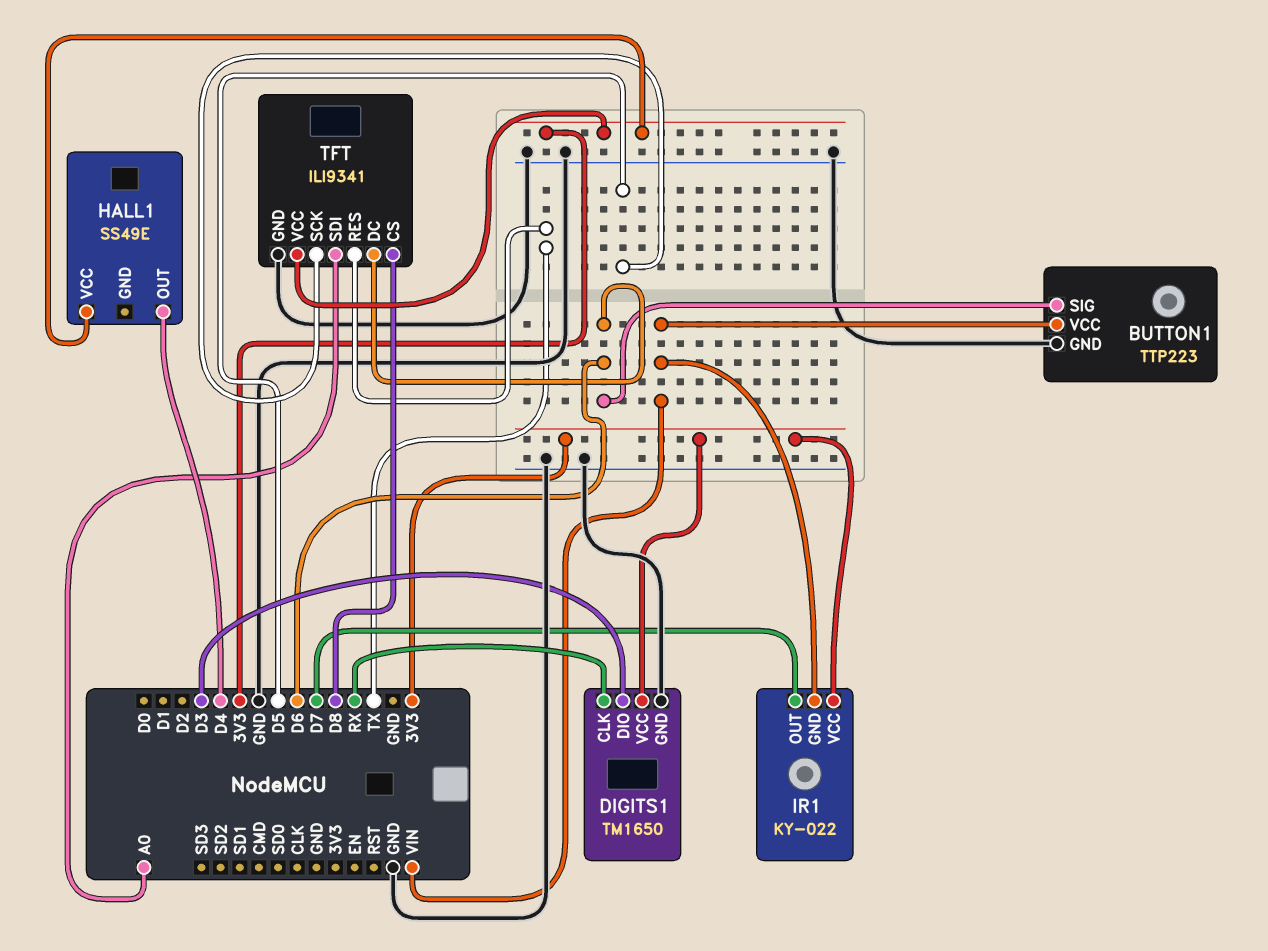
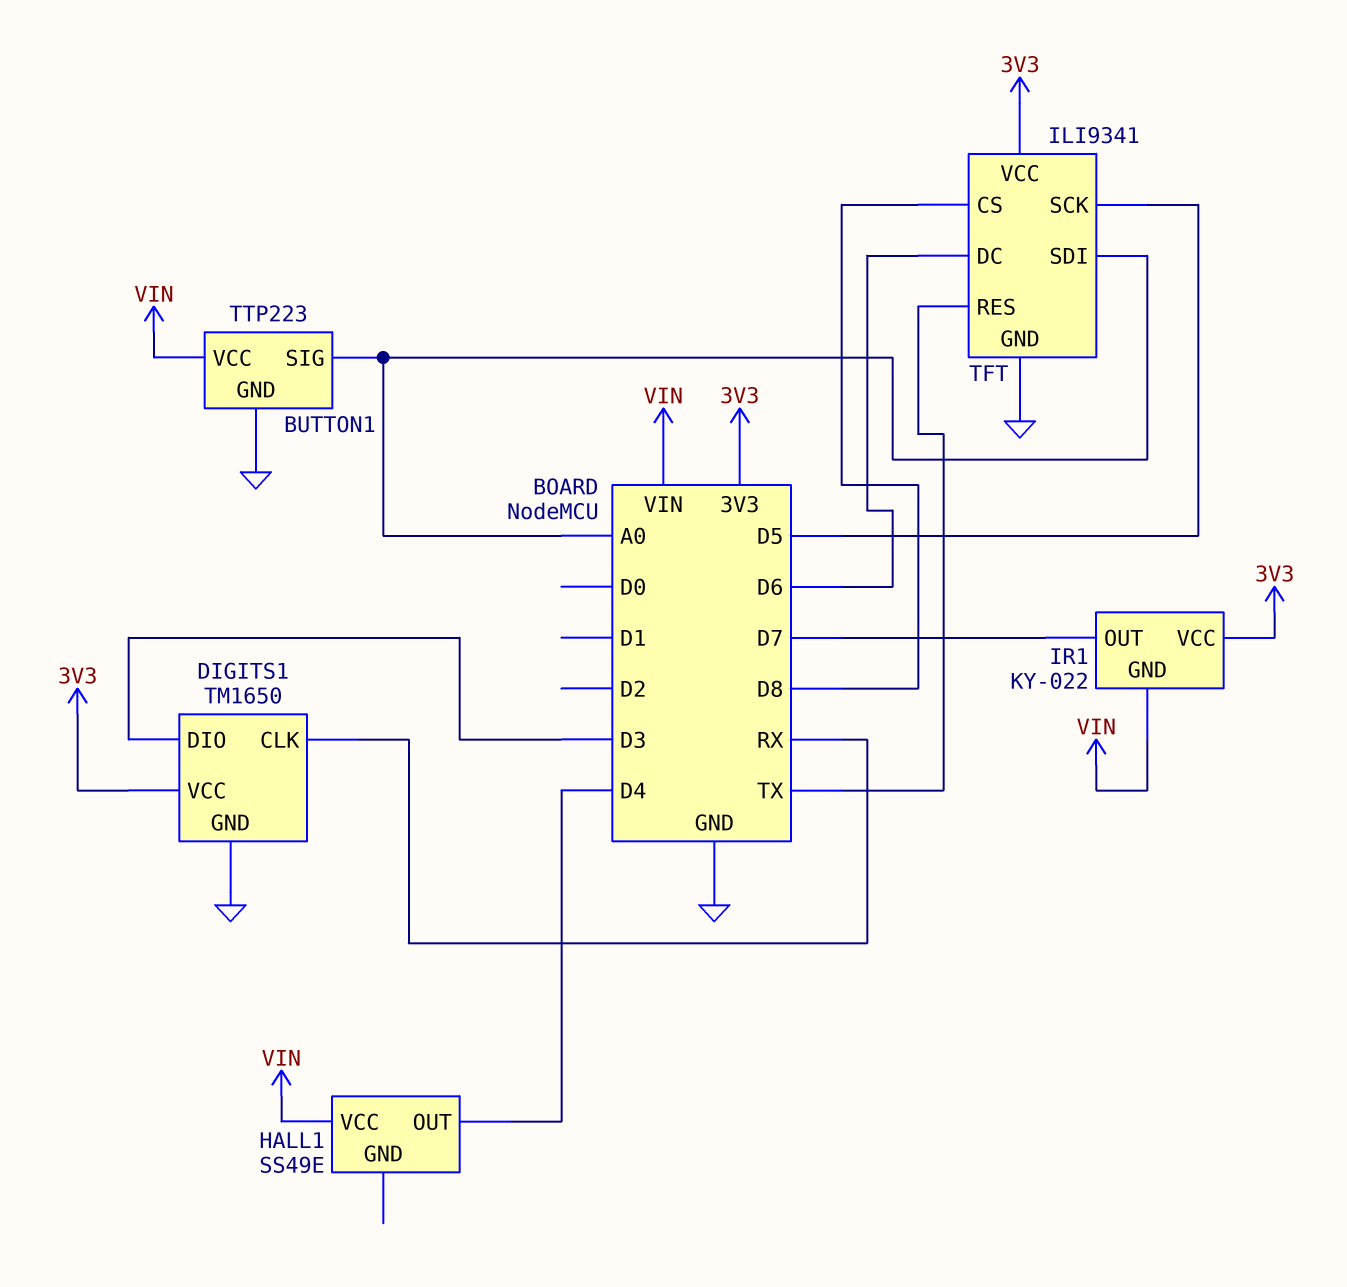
BUTTON1 pin SIG: D6 -> A0
HALL1 pin VCC: 3V3 -> VIN

